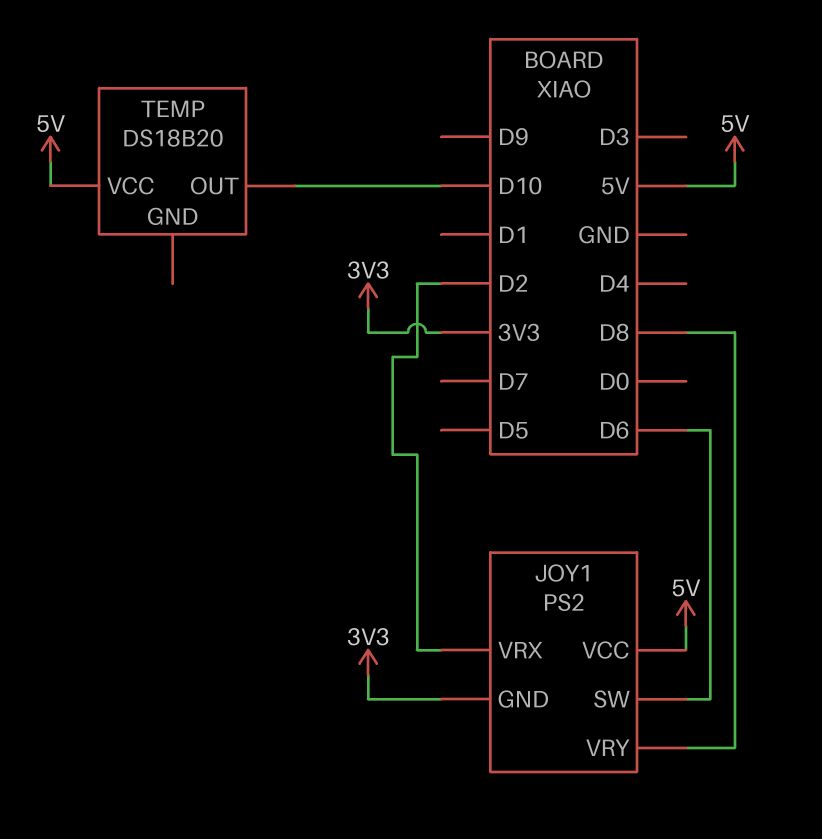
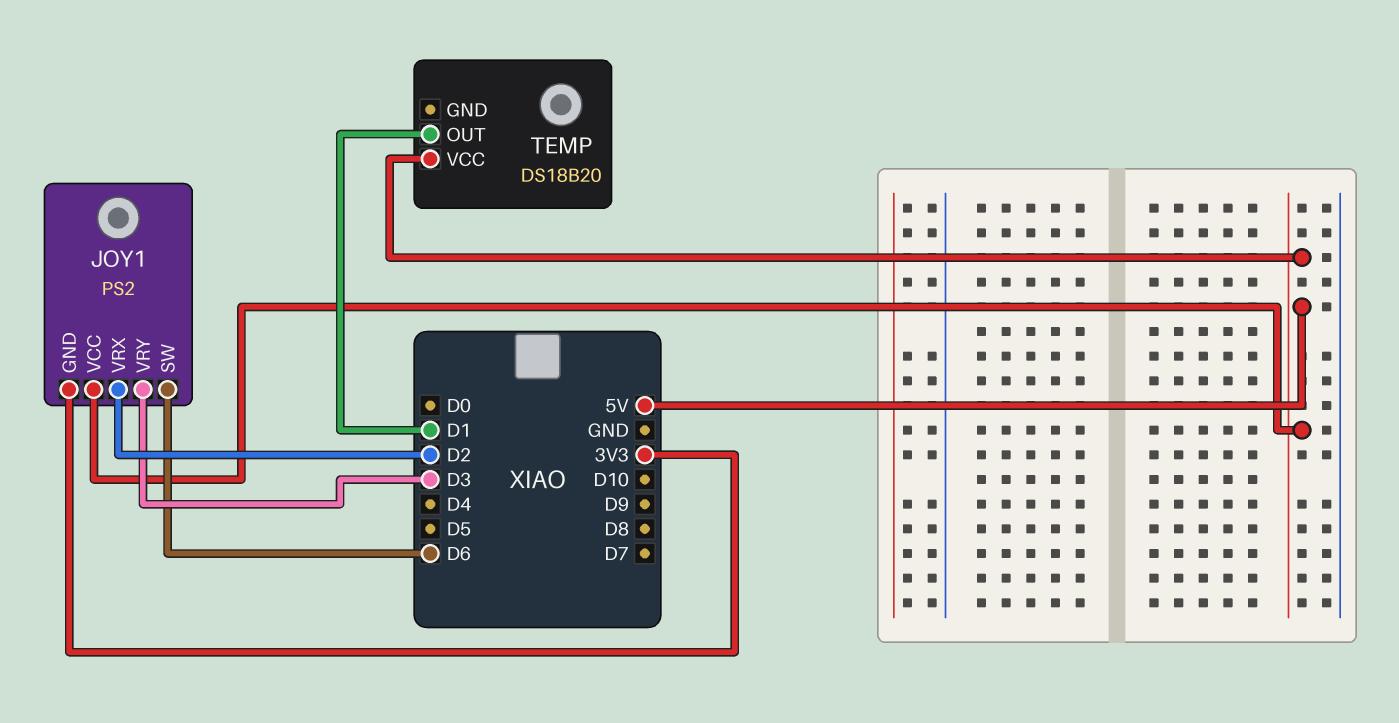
JOY1 pin VRY: D8 -> D3
TEMP pin OUT: D10 -> D1

